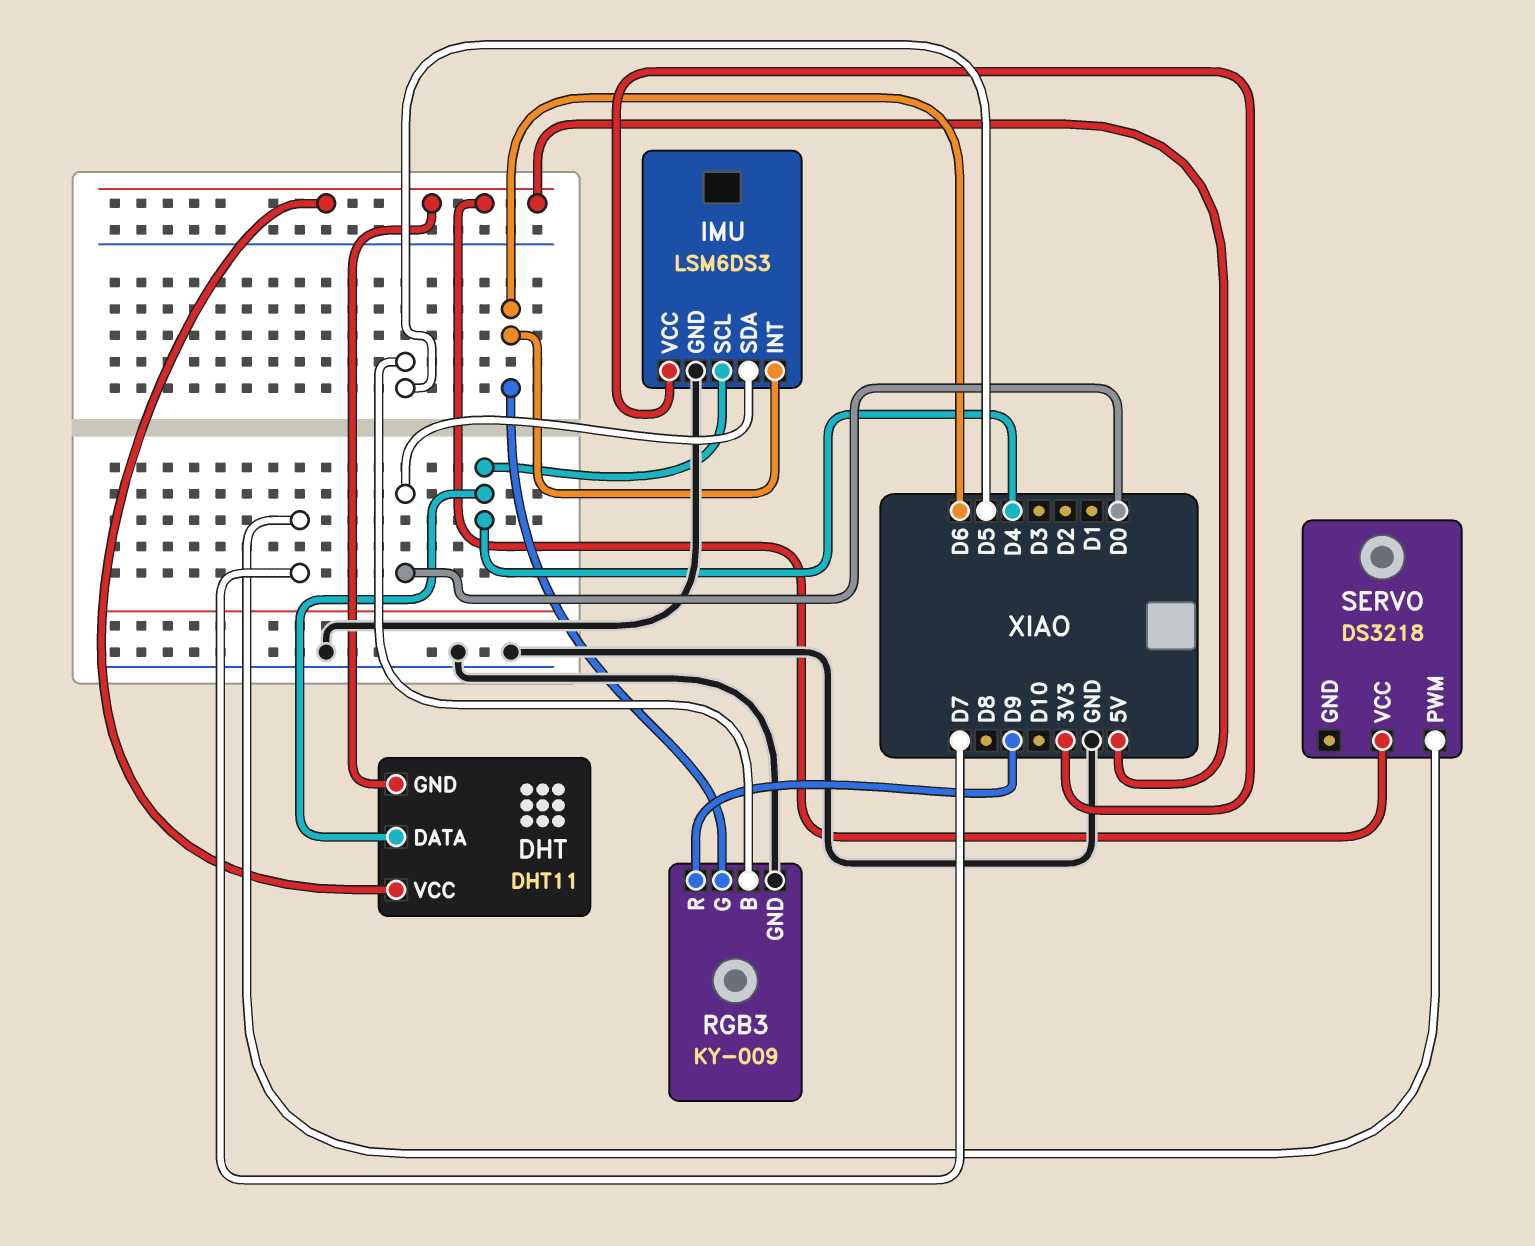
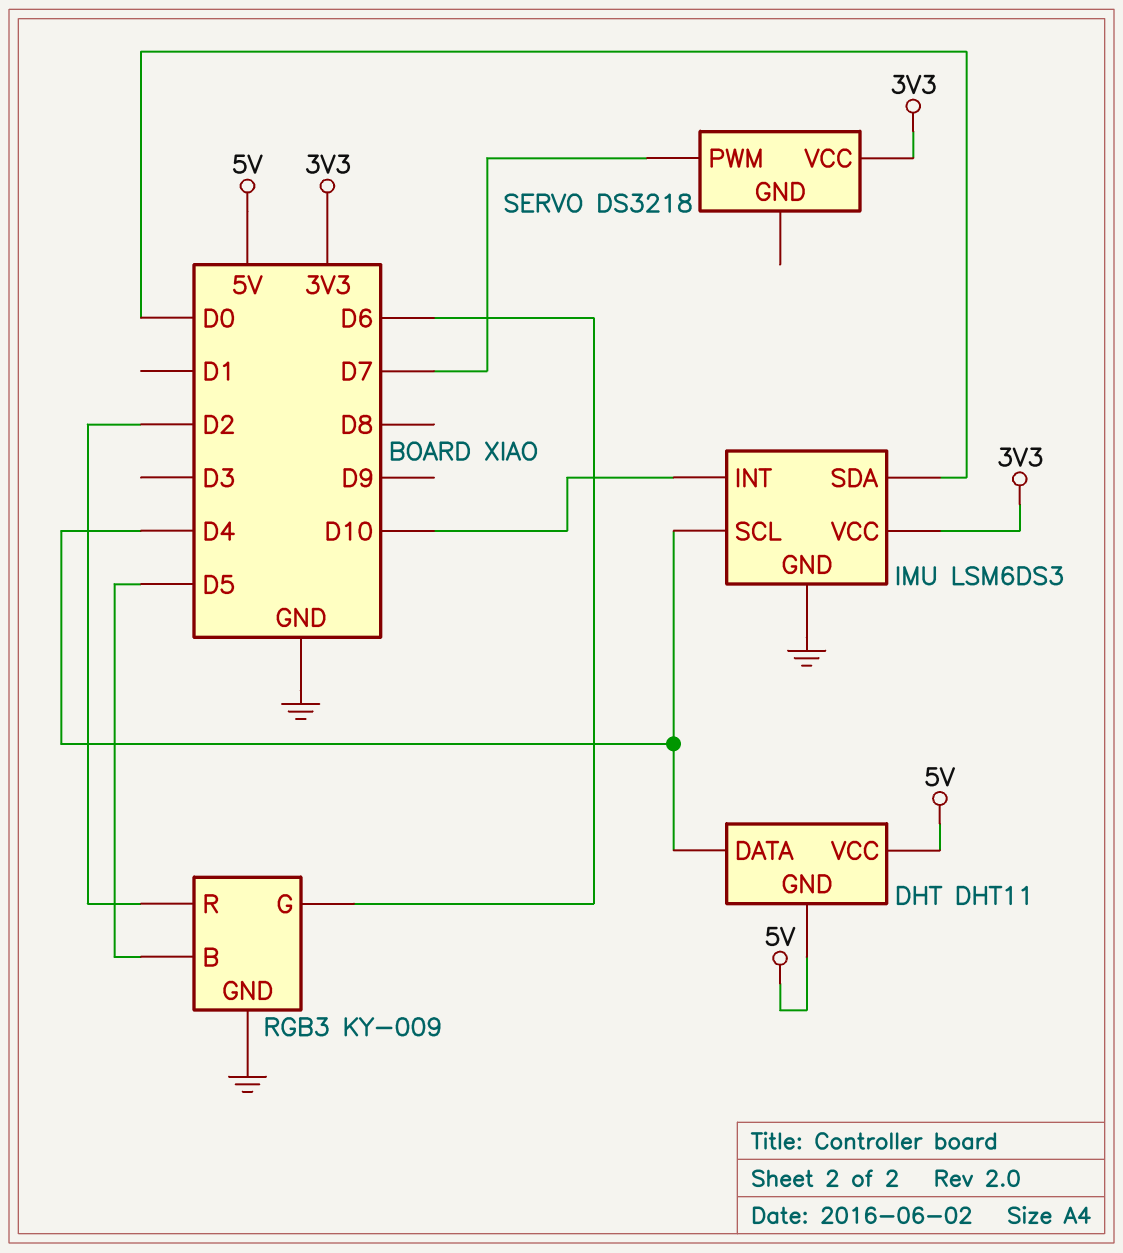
IMU pin INT: D6 -> D10
RGB3 pin R: D9 -> D2
SERVO pin VCC: 5V -> 3V3

